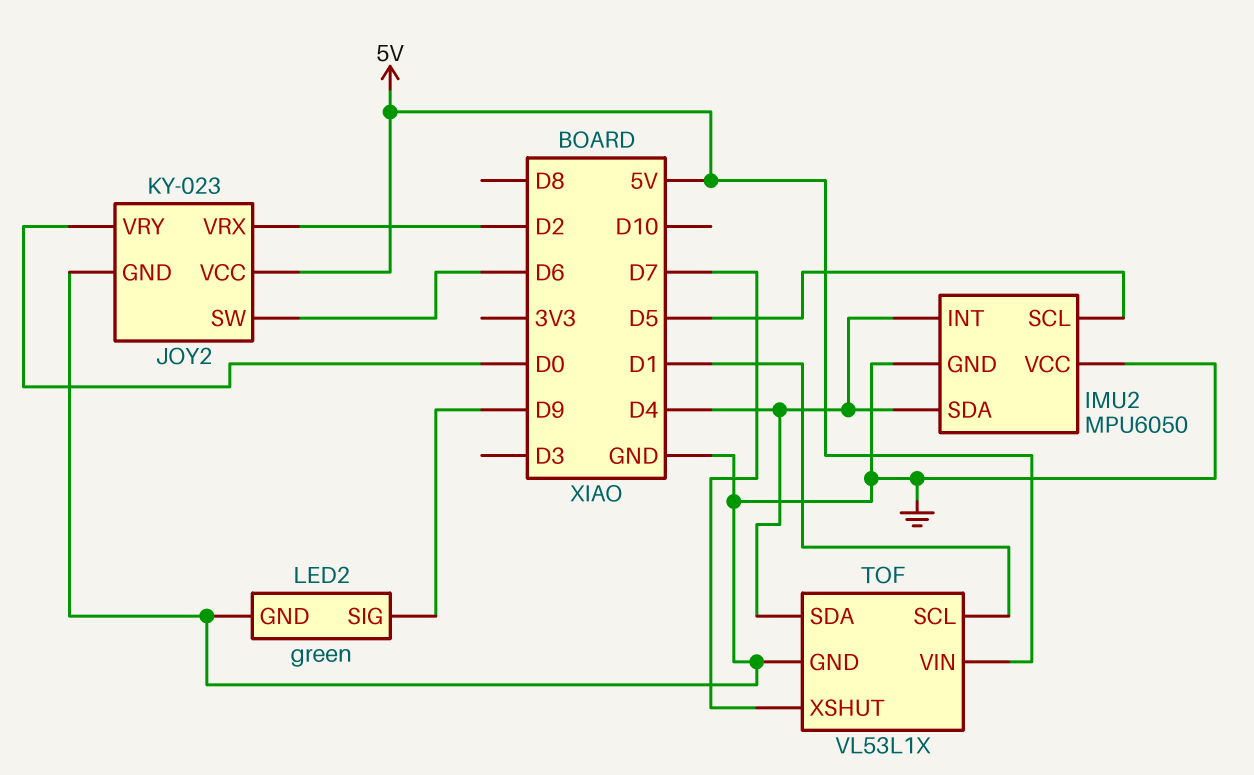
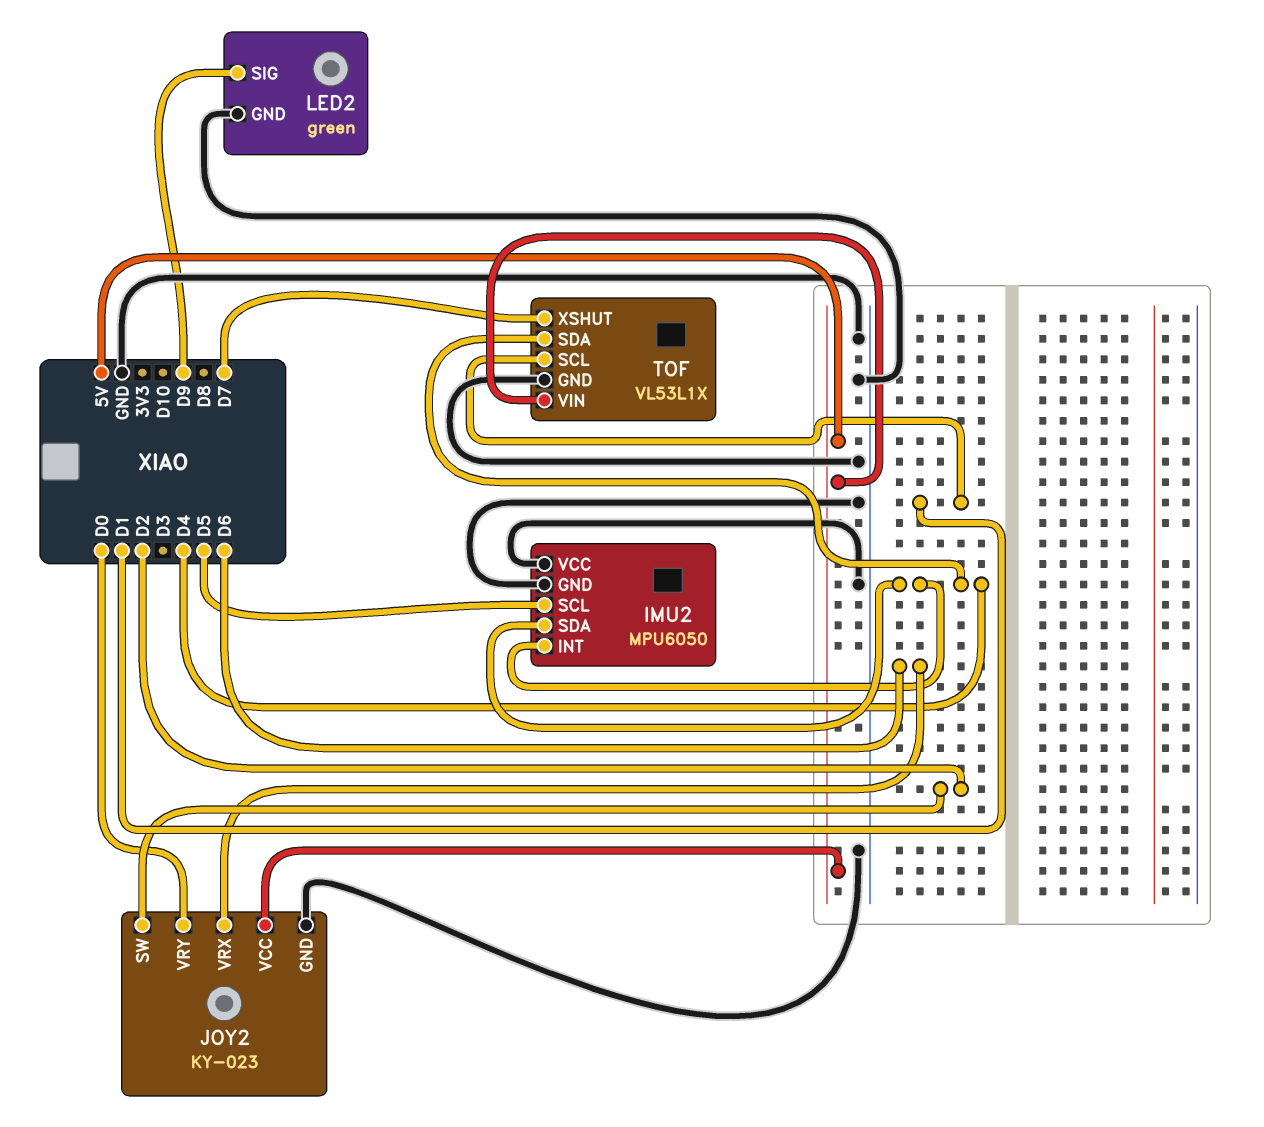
JOY2 pin SW: D6 -> D2
JOY2 pin VRX: D2 -> D6

